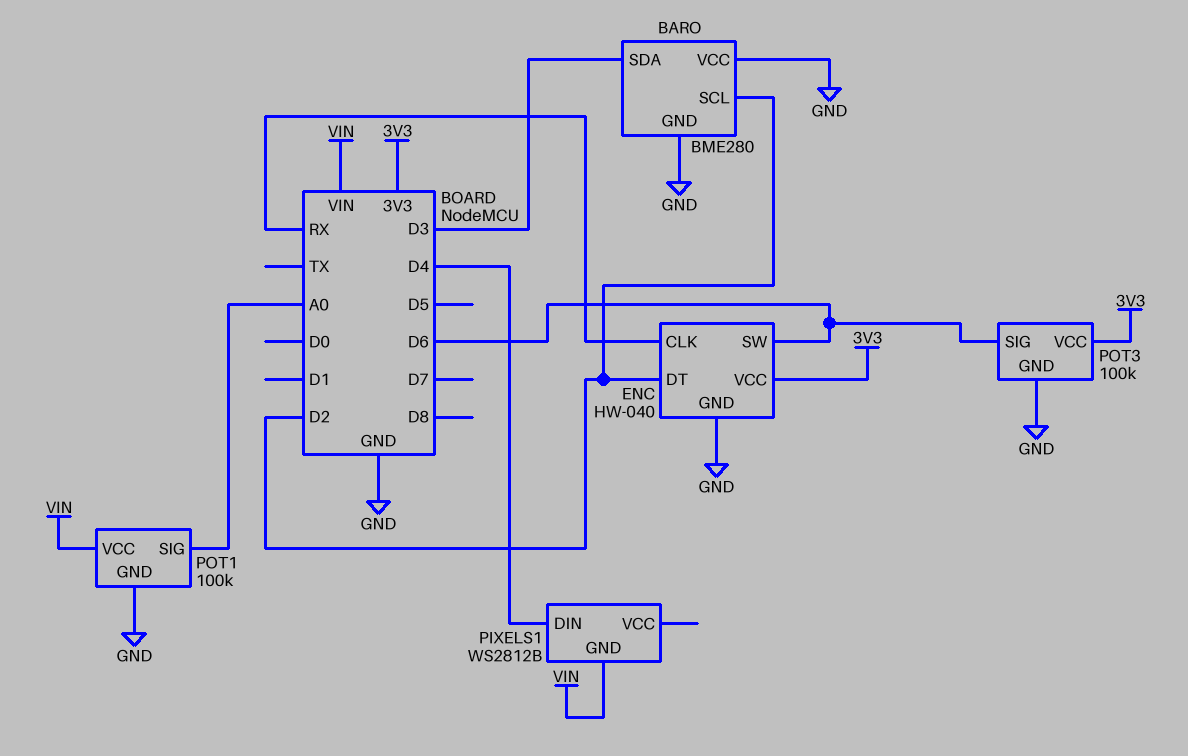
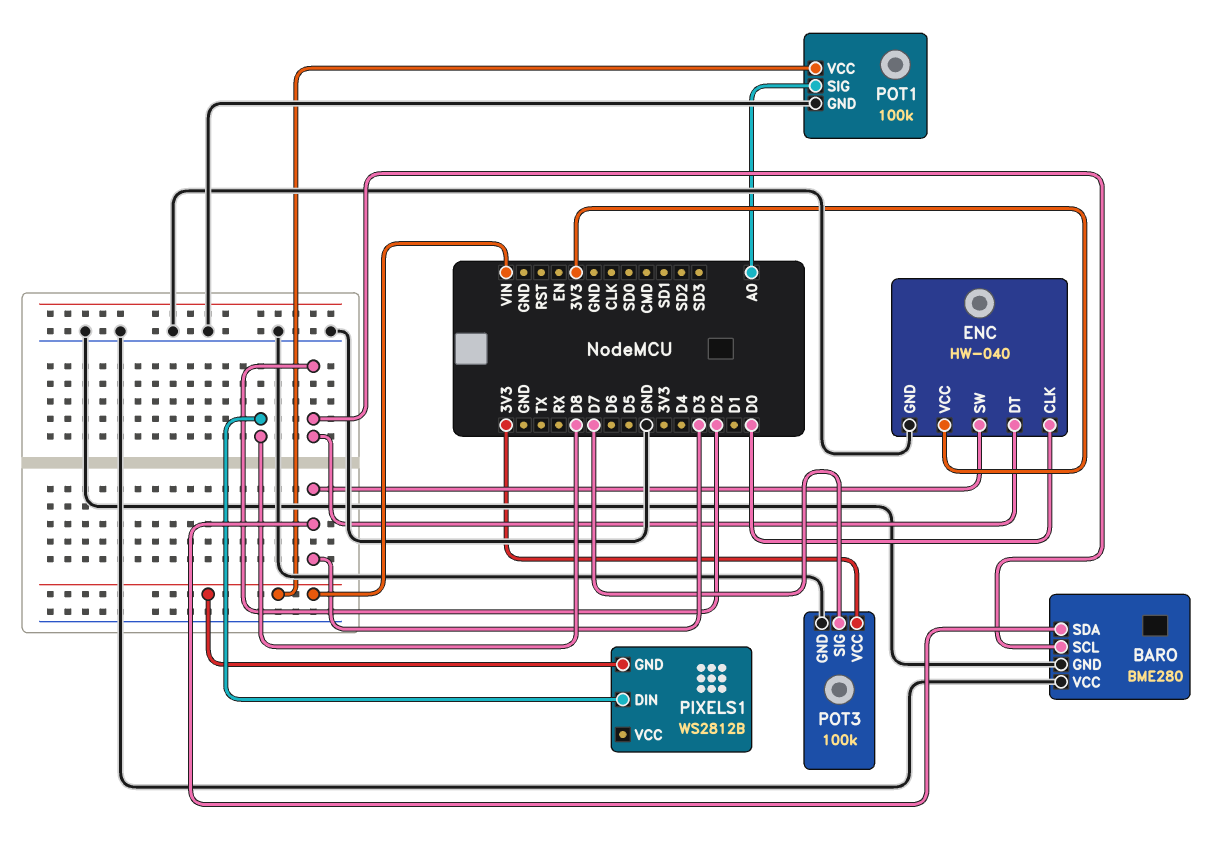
ENC pin CLK: RX -> D0
ENC pin SW: D6 -> D3
PIXELS1 pin DIN: D4 -> D8
POT3 pin SIG: D6 -> D7

